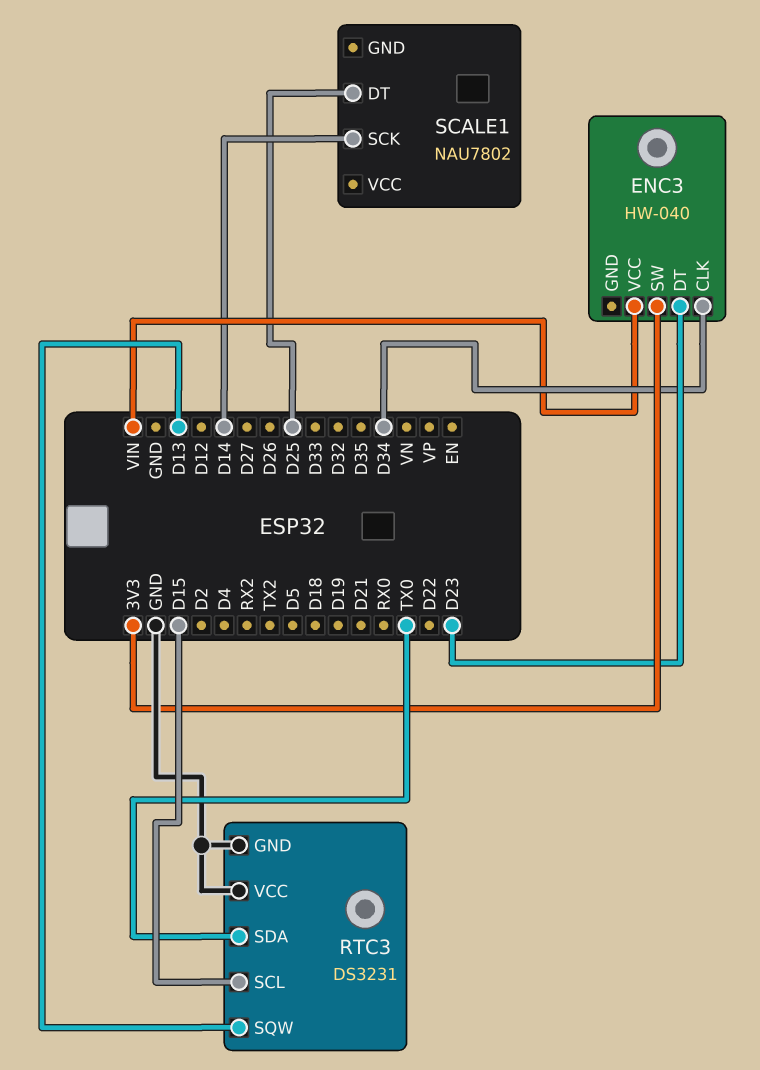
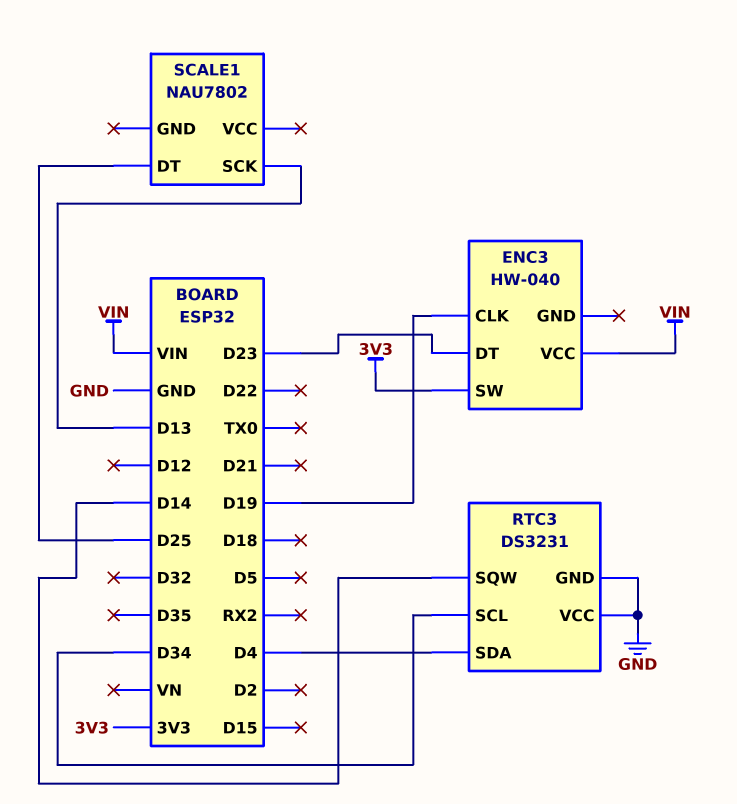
ENC3 pin CLK: D34 -> D19
RTC3 pin SCL: D15 -> D34
RTC3 pin SDA: TX0 -> D4
RTC3 pin SQW: D13 -> D14
SCALE1 pin SCK: D14 -> D13

